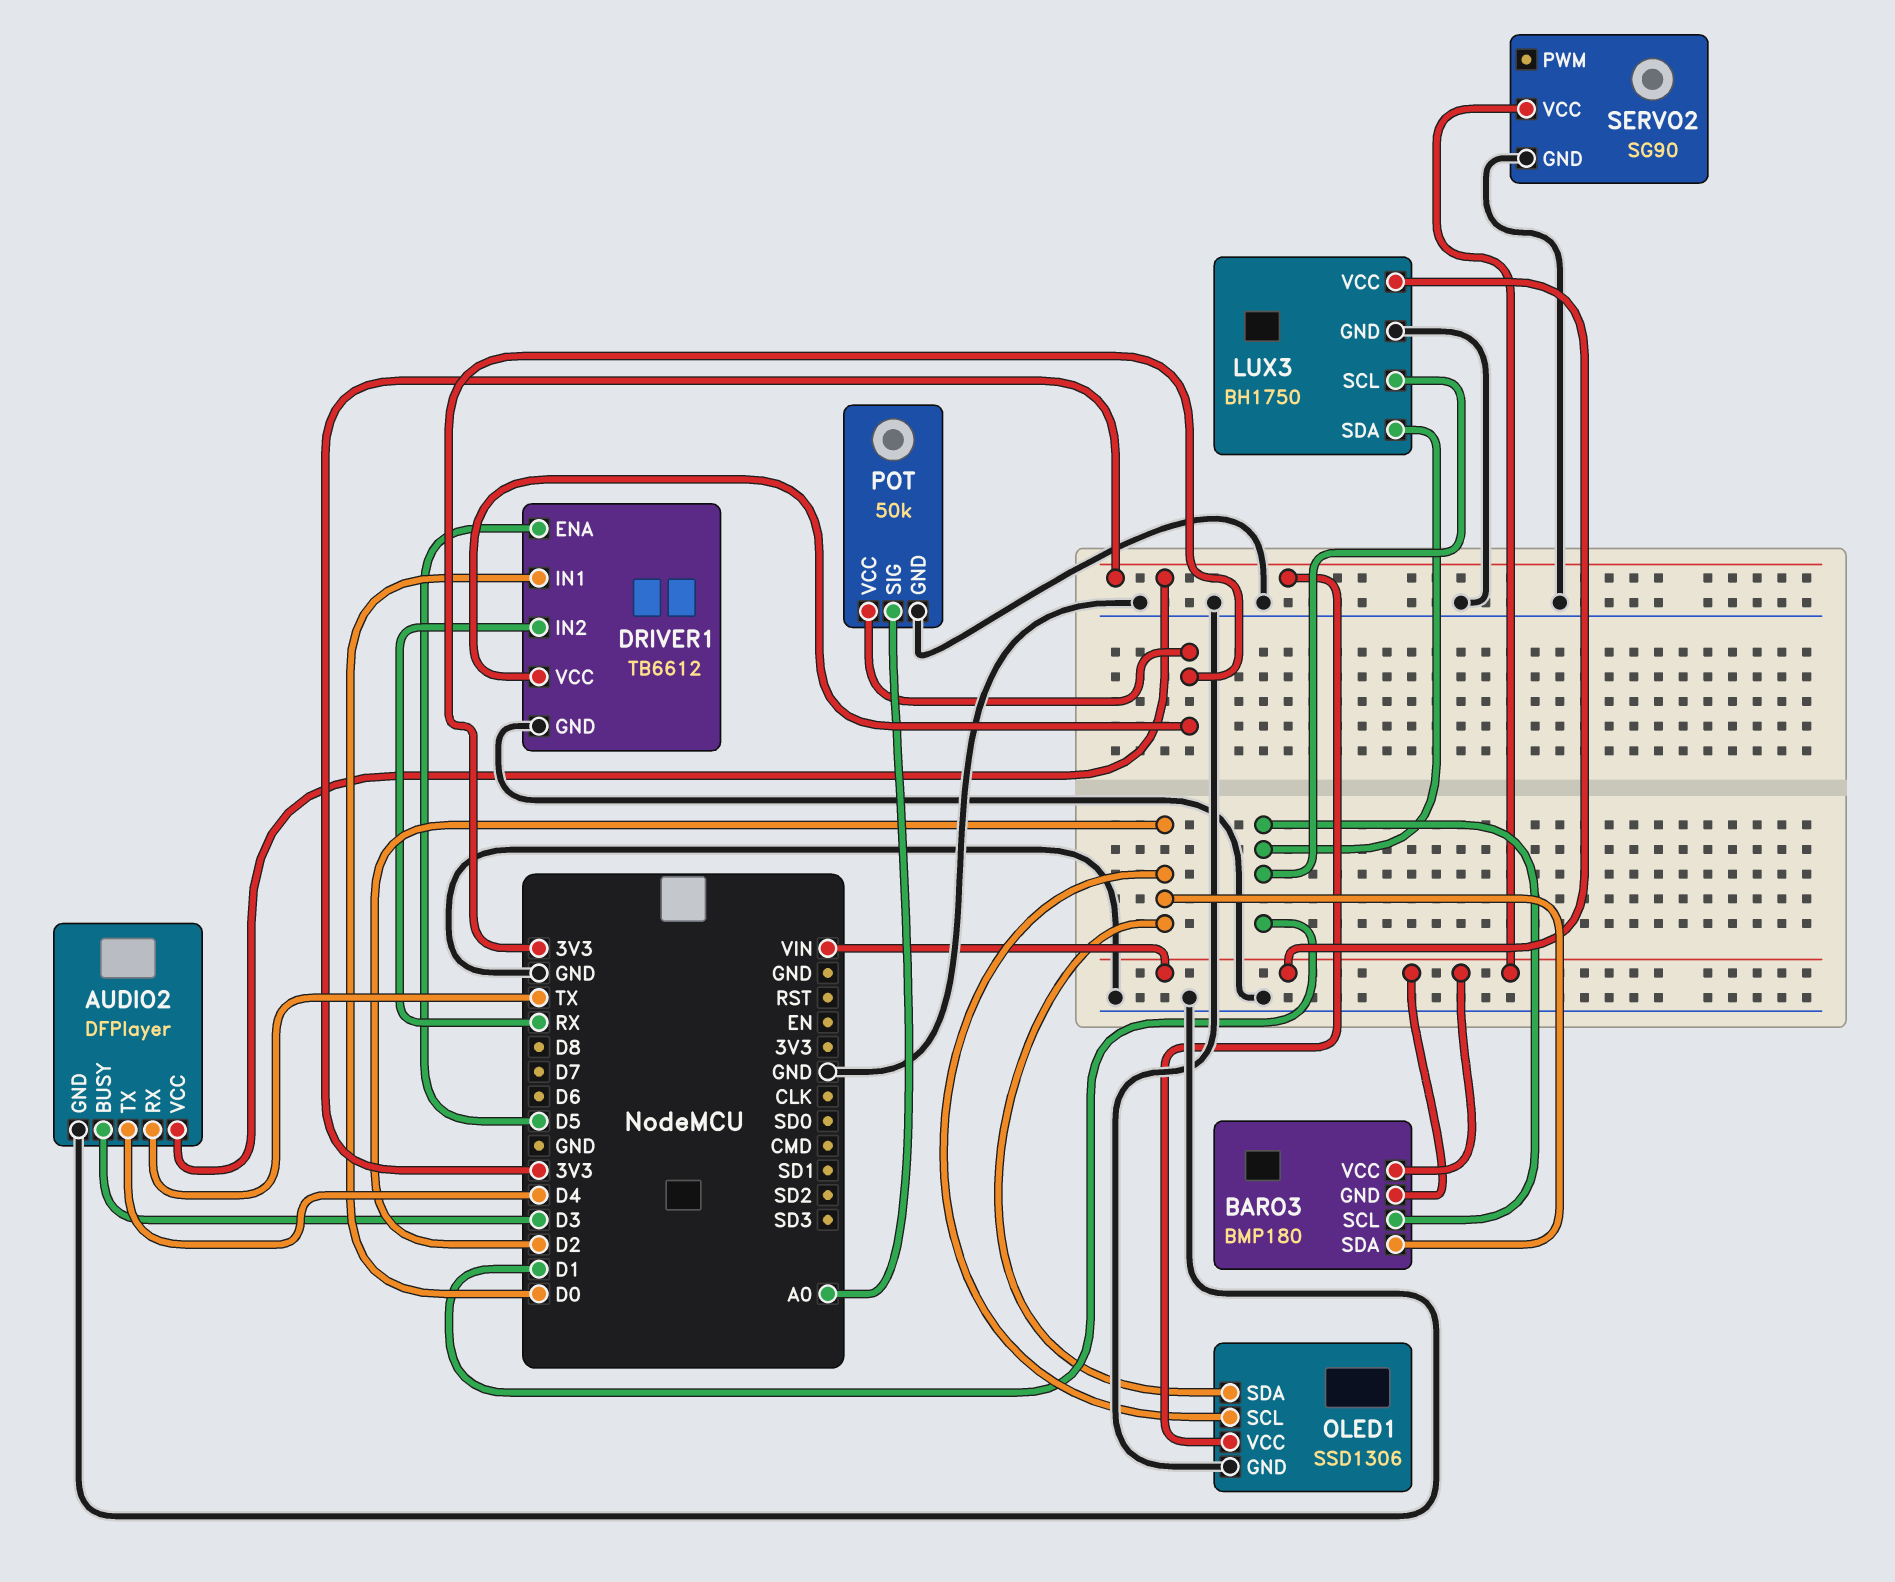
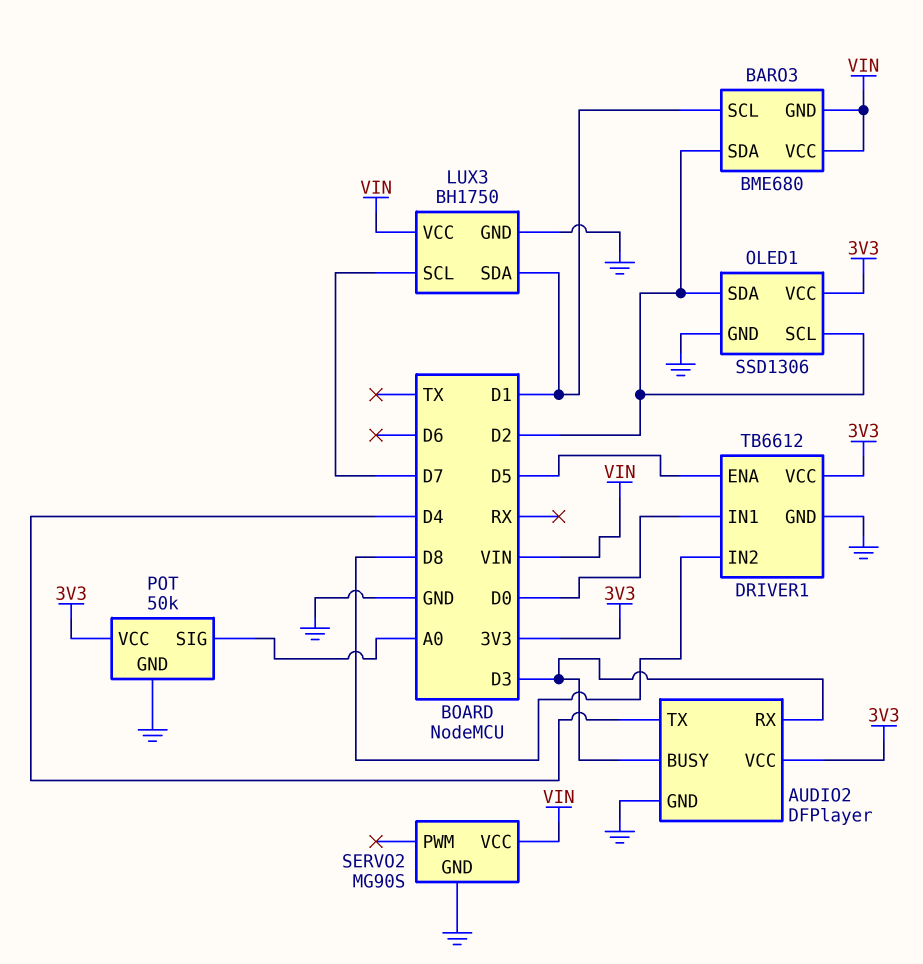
AUDIO2 pin RX: TX -> D3
BARO3: BMP180 -> BME680
DRIVER1 pin IN2: RX -> D8
LUX3 pin SCL: D1 -> D7
SERVO2: SG90 -> MG90S

